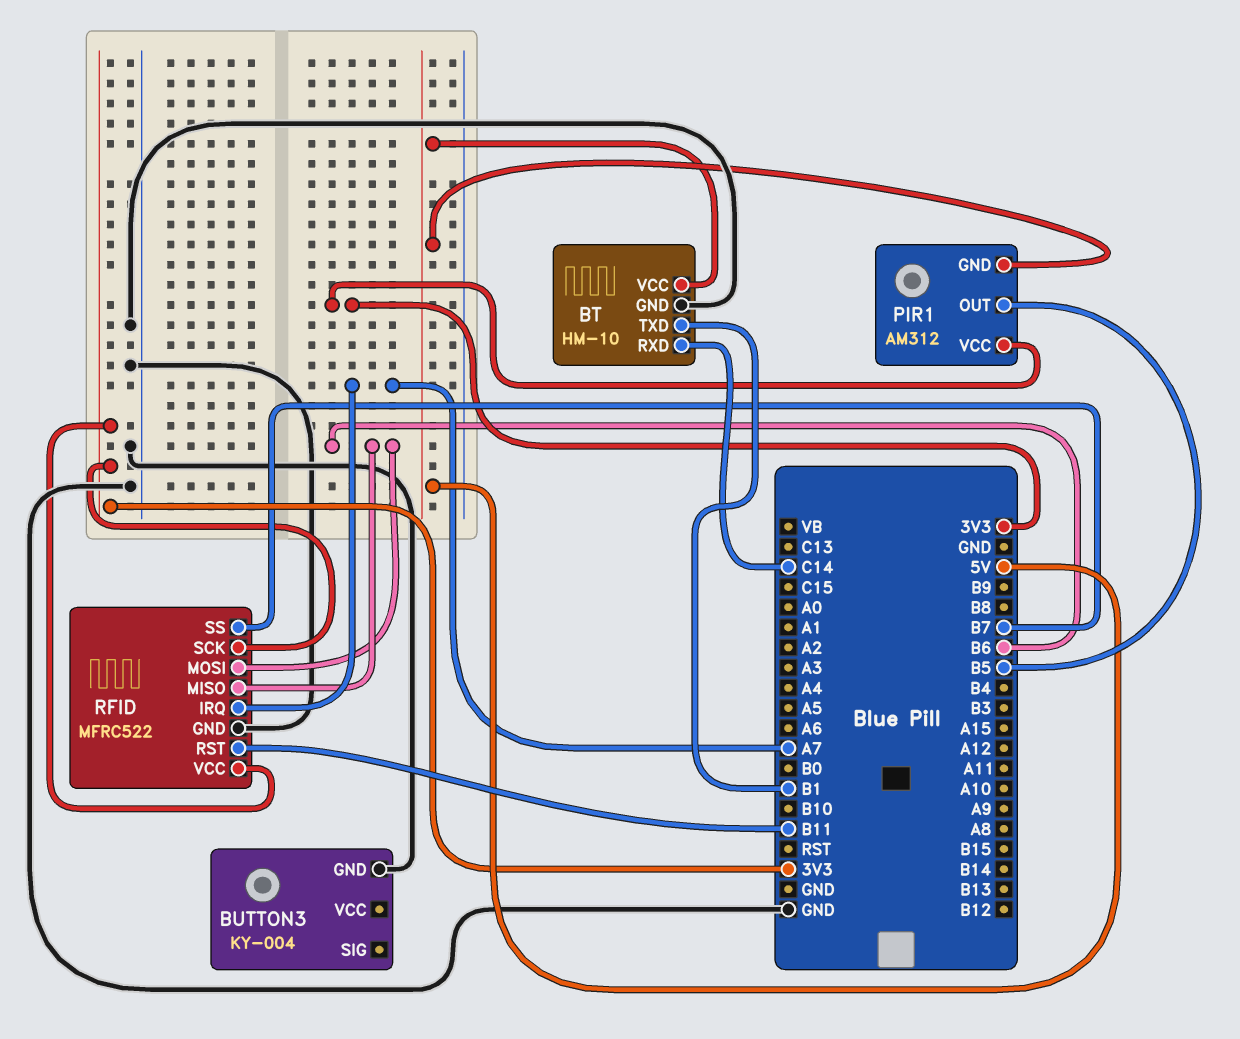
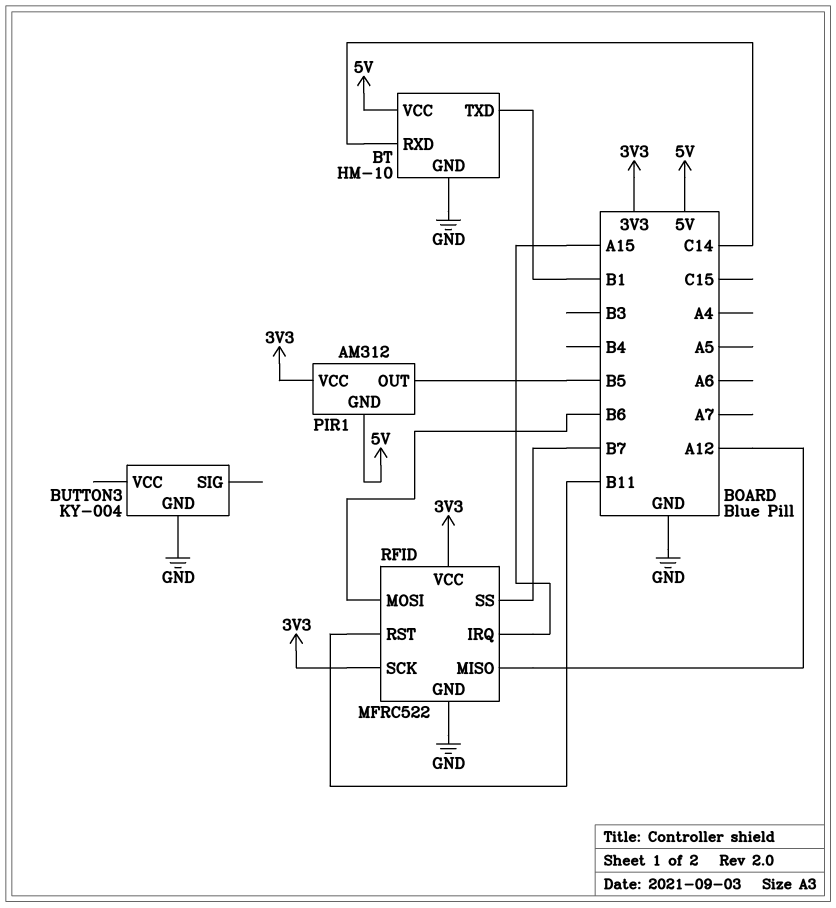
RFID pin IRQ: A7 -> A15
RFID pin MISO: B6 -> A12

